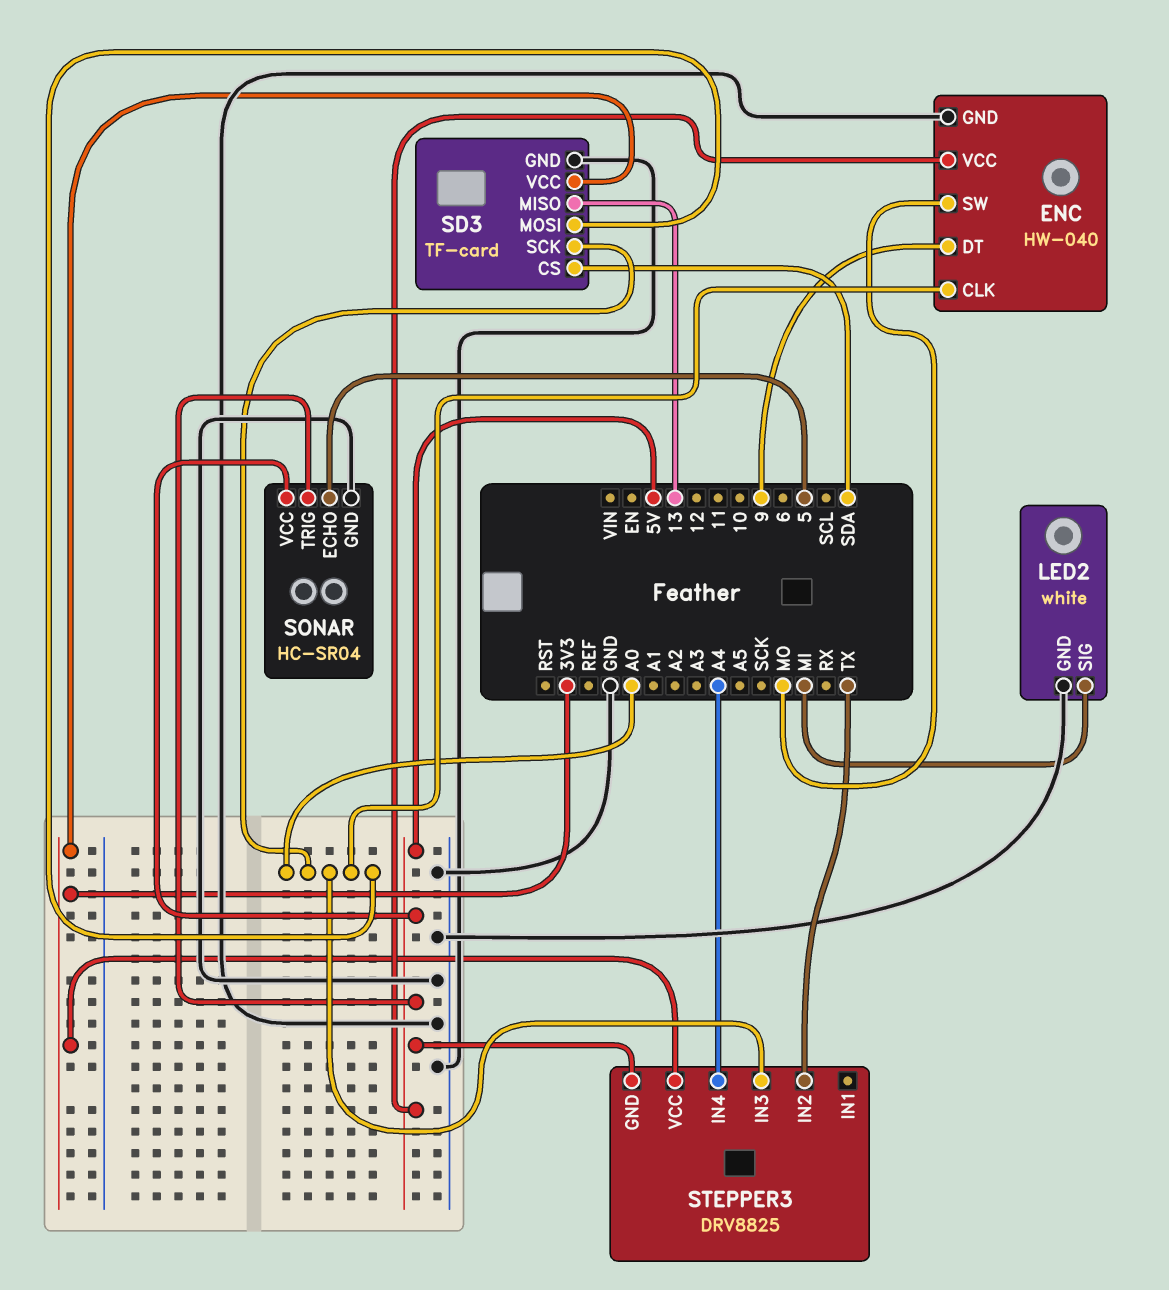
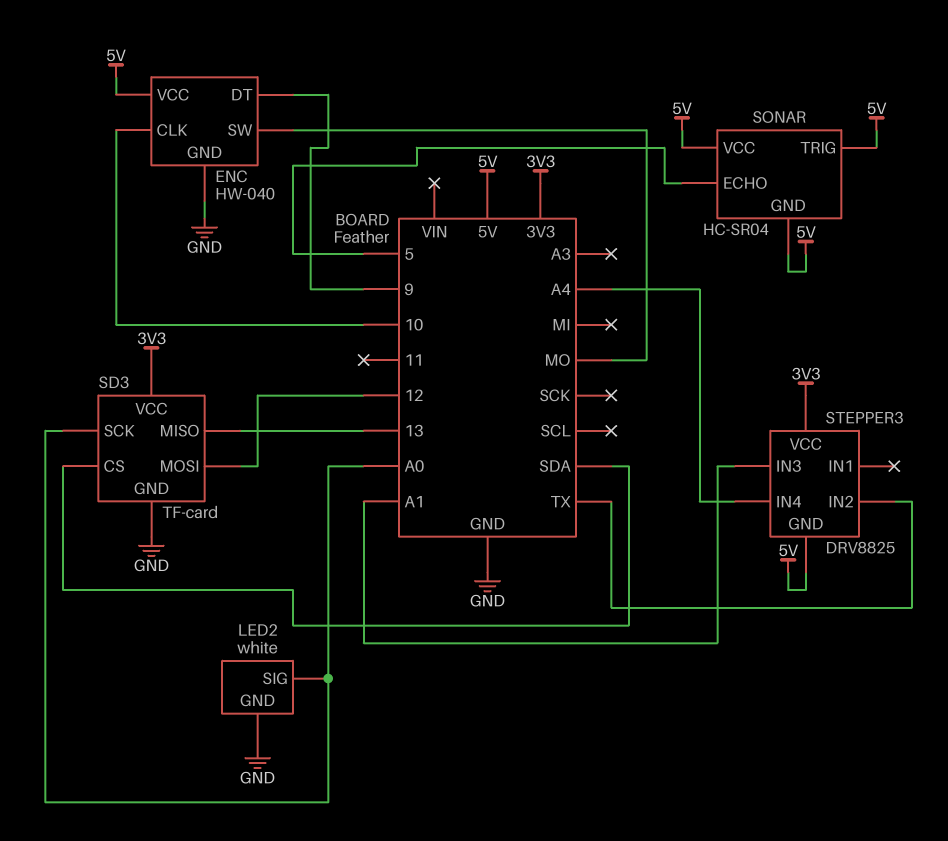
ENC pin CLK: A0 -> 10
LED2 pin SIG: MI -> A0
SD3 pin MOSI: A0 -> 12
SONAR pin GND: GND -> 5V
STEPPER3 pin IN3: A0 -> A1

